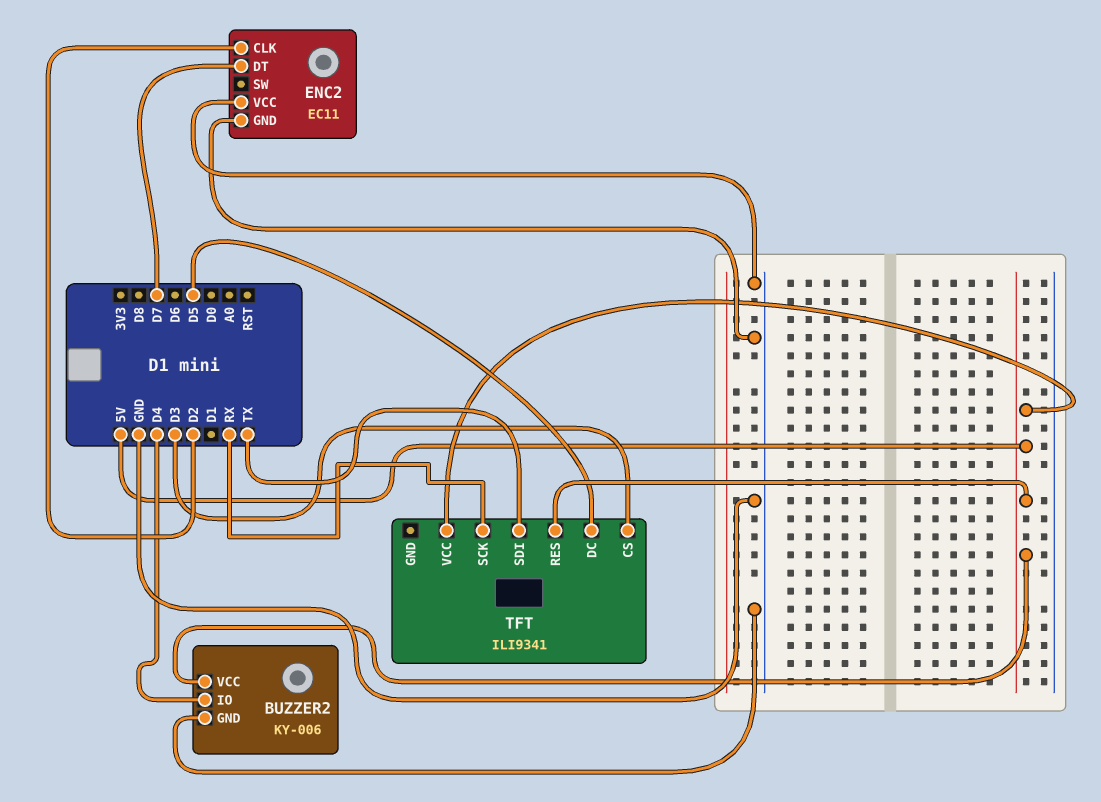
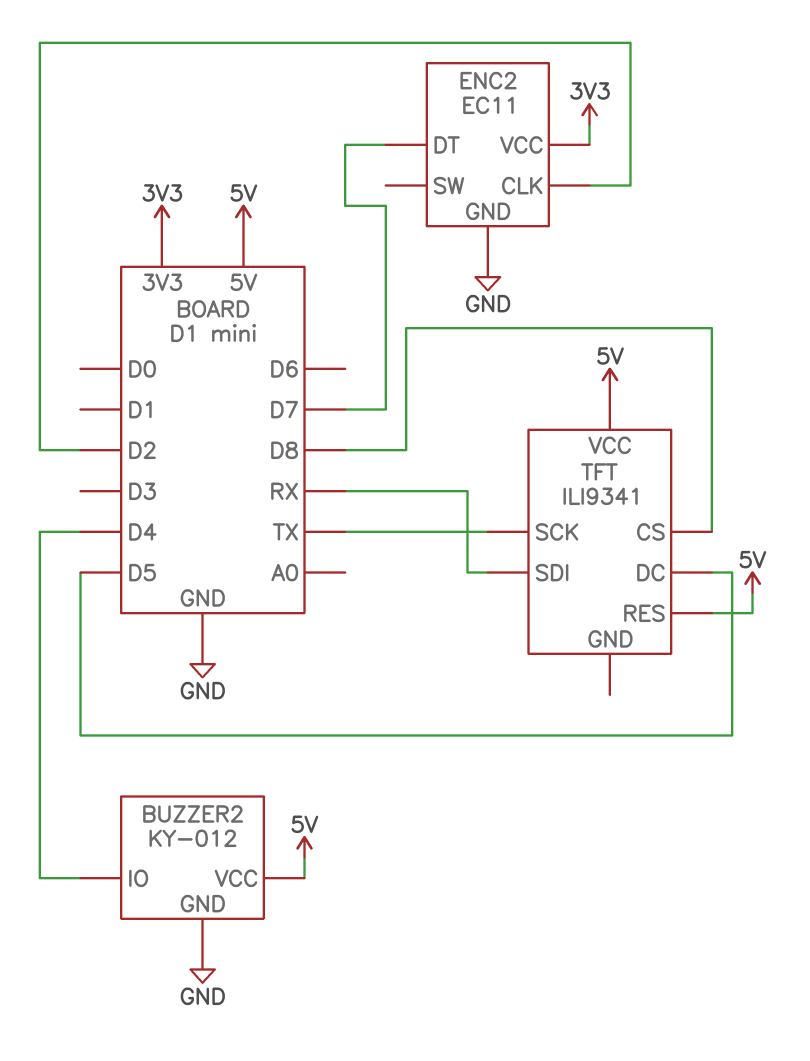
BUZZER2: KY-006 -> KY-012
ENC2 pin VCC: GND -> 3V3
TFT pin CS: D3 -> D8
TFT pin SCK: RX -> TX
TFT pin SDI: TX -> RX

